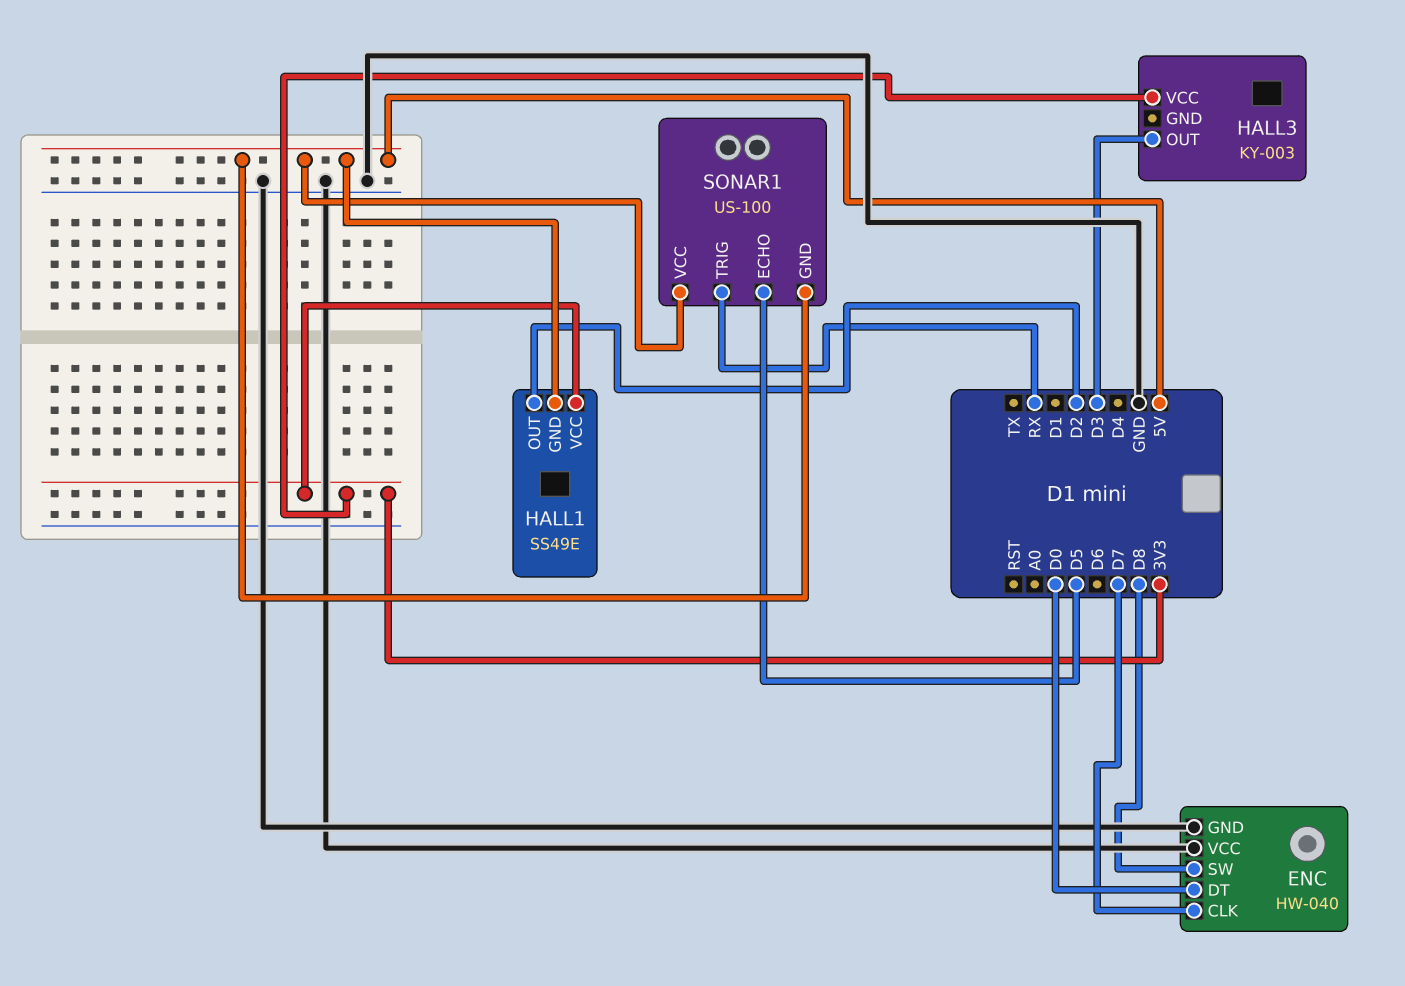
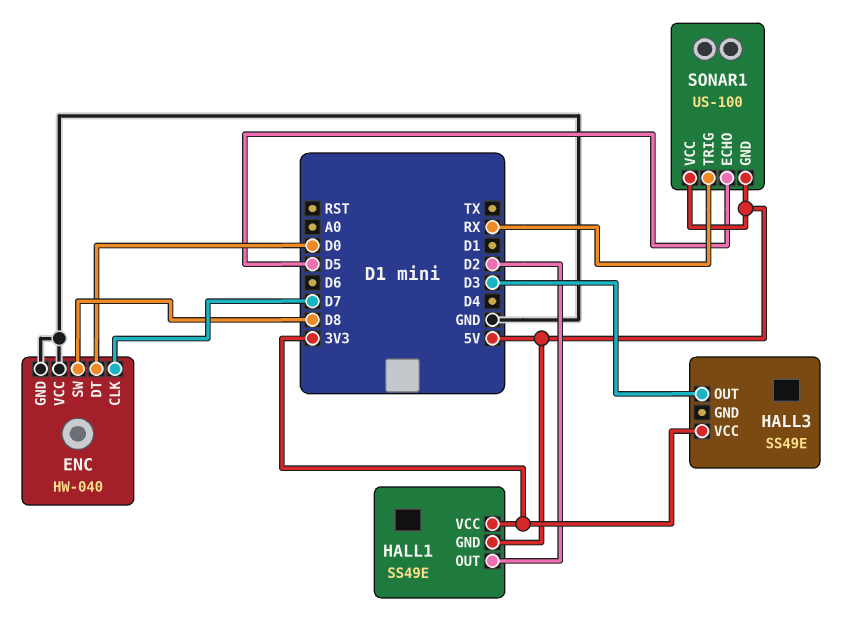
HALL3: KY-003 -> SS49E

